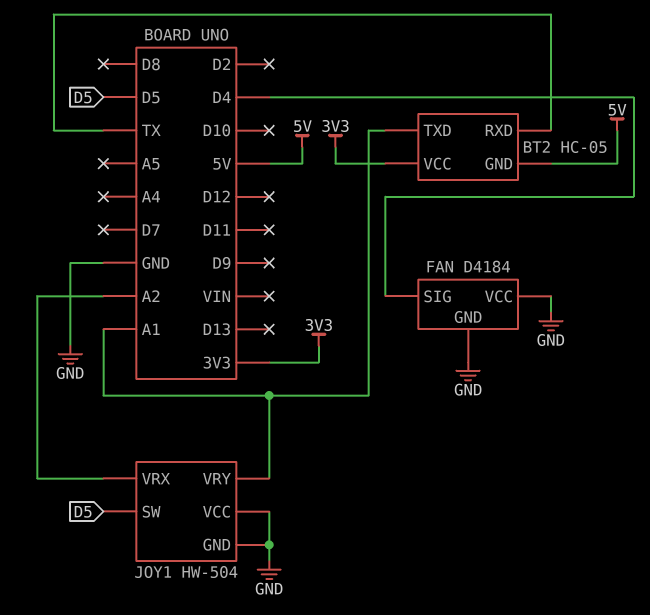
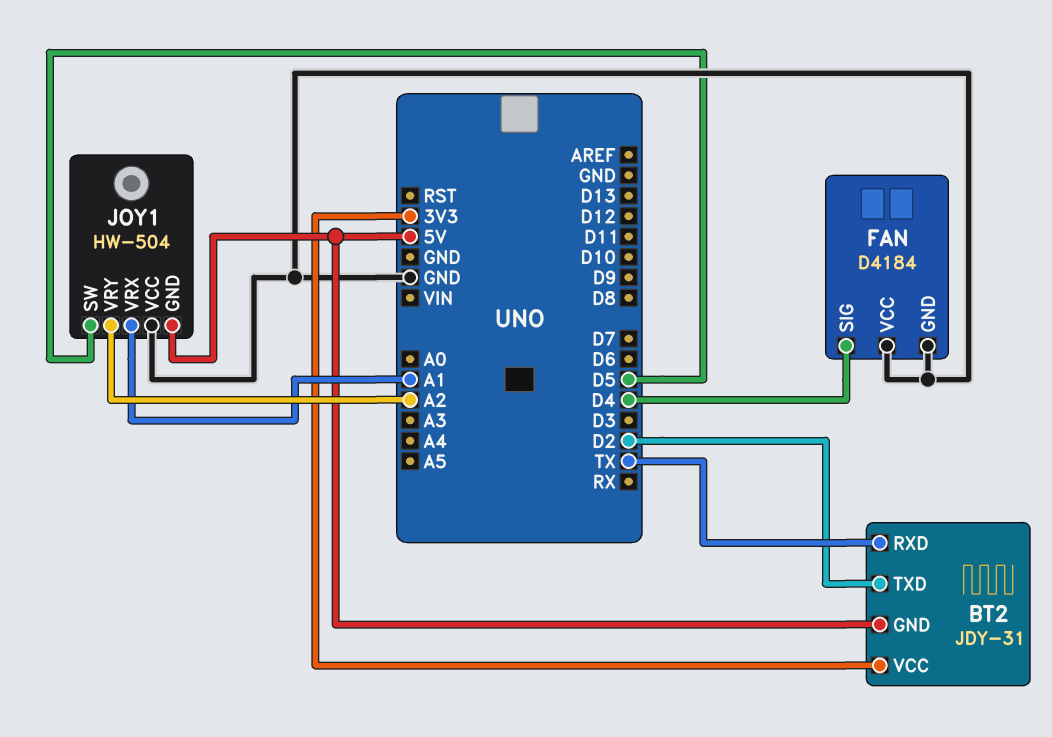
BT2: HC-05 -> JDY-31
BT2 pin TXD: A1 -> D2
JOY1 pin GND: GND -> 5V
JOY1 pin VRX: A2 -> A1
JOY1 pin VRY: A1 -> A2

